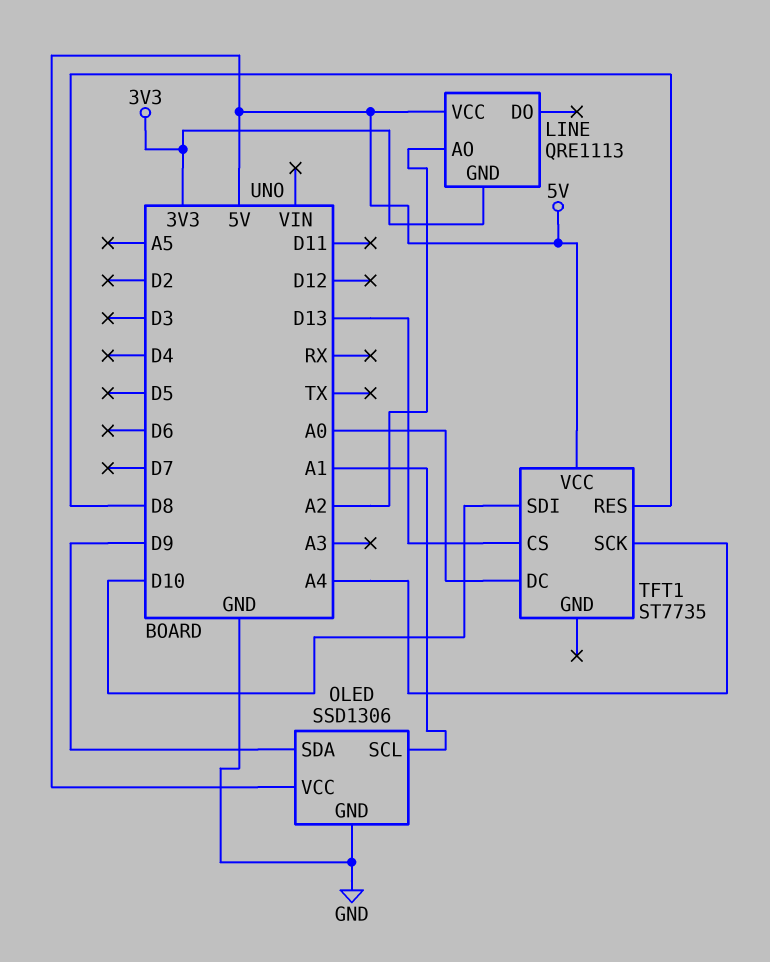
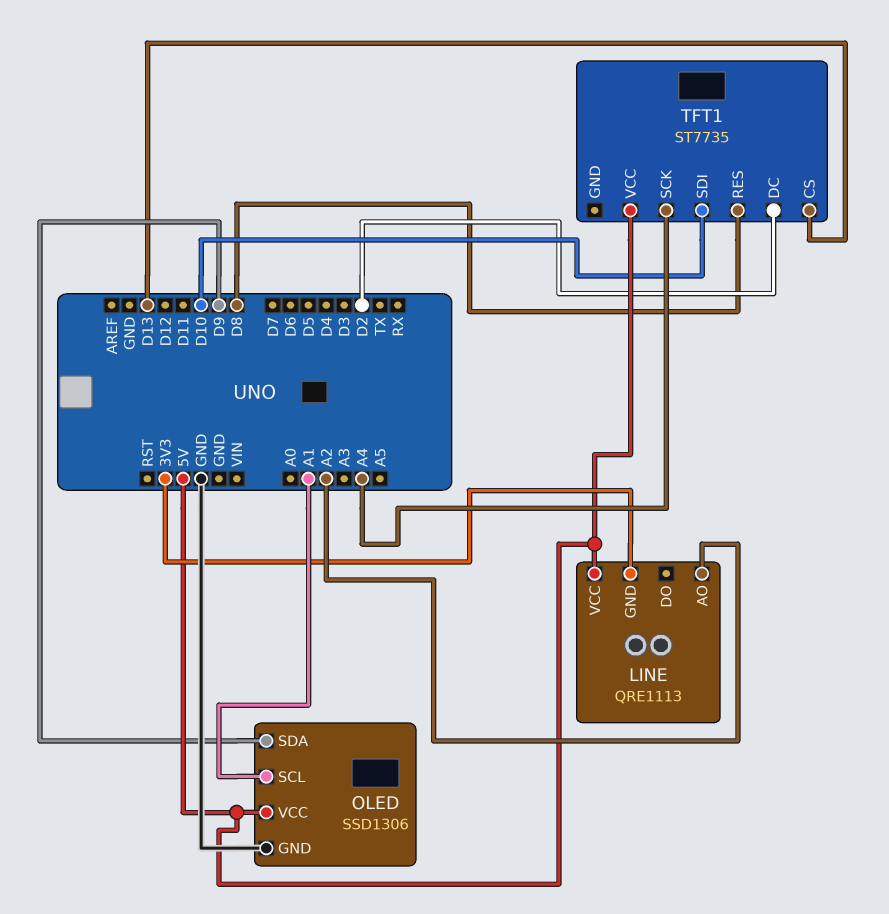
TFT1 pin DC: A0 -> D2

